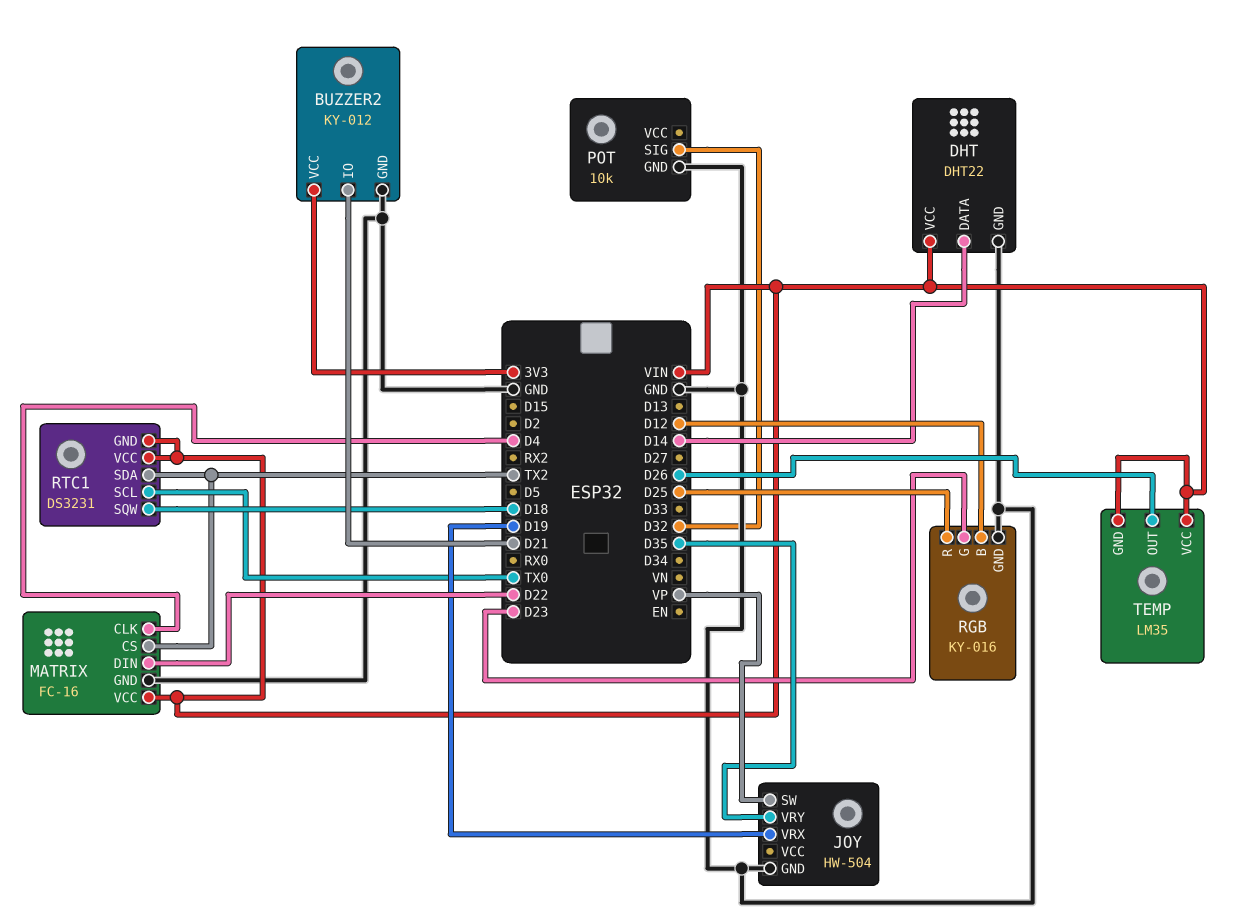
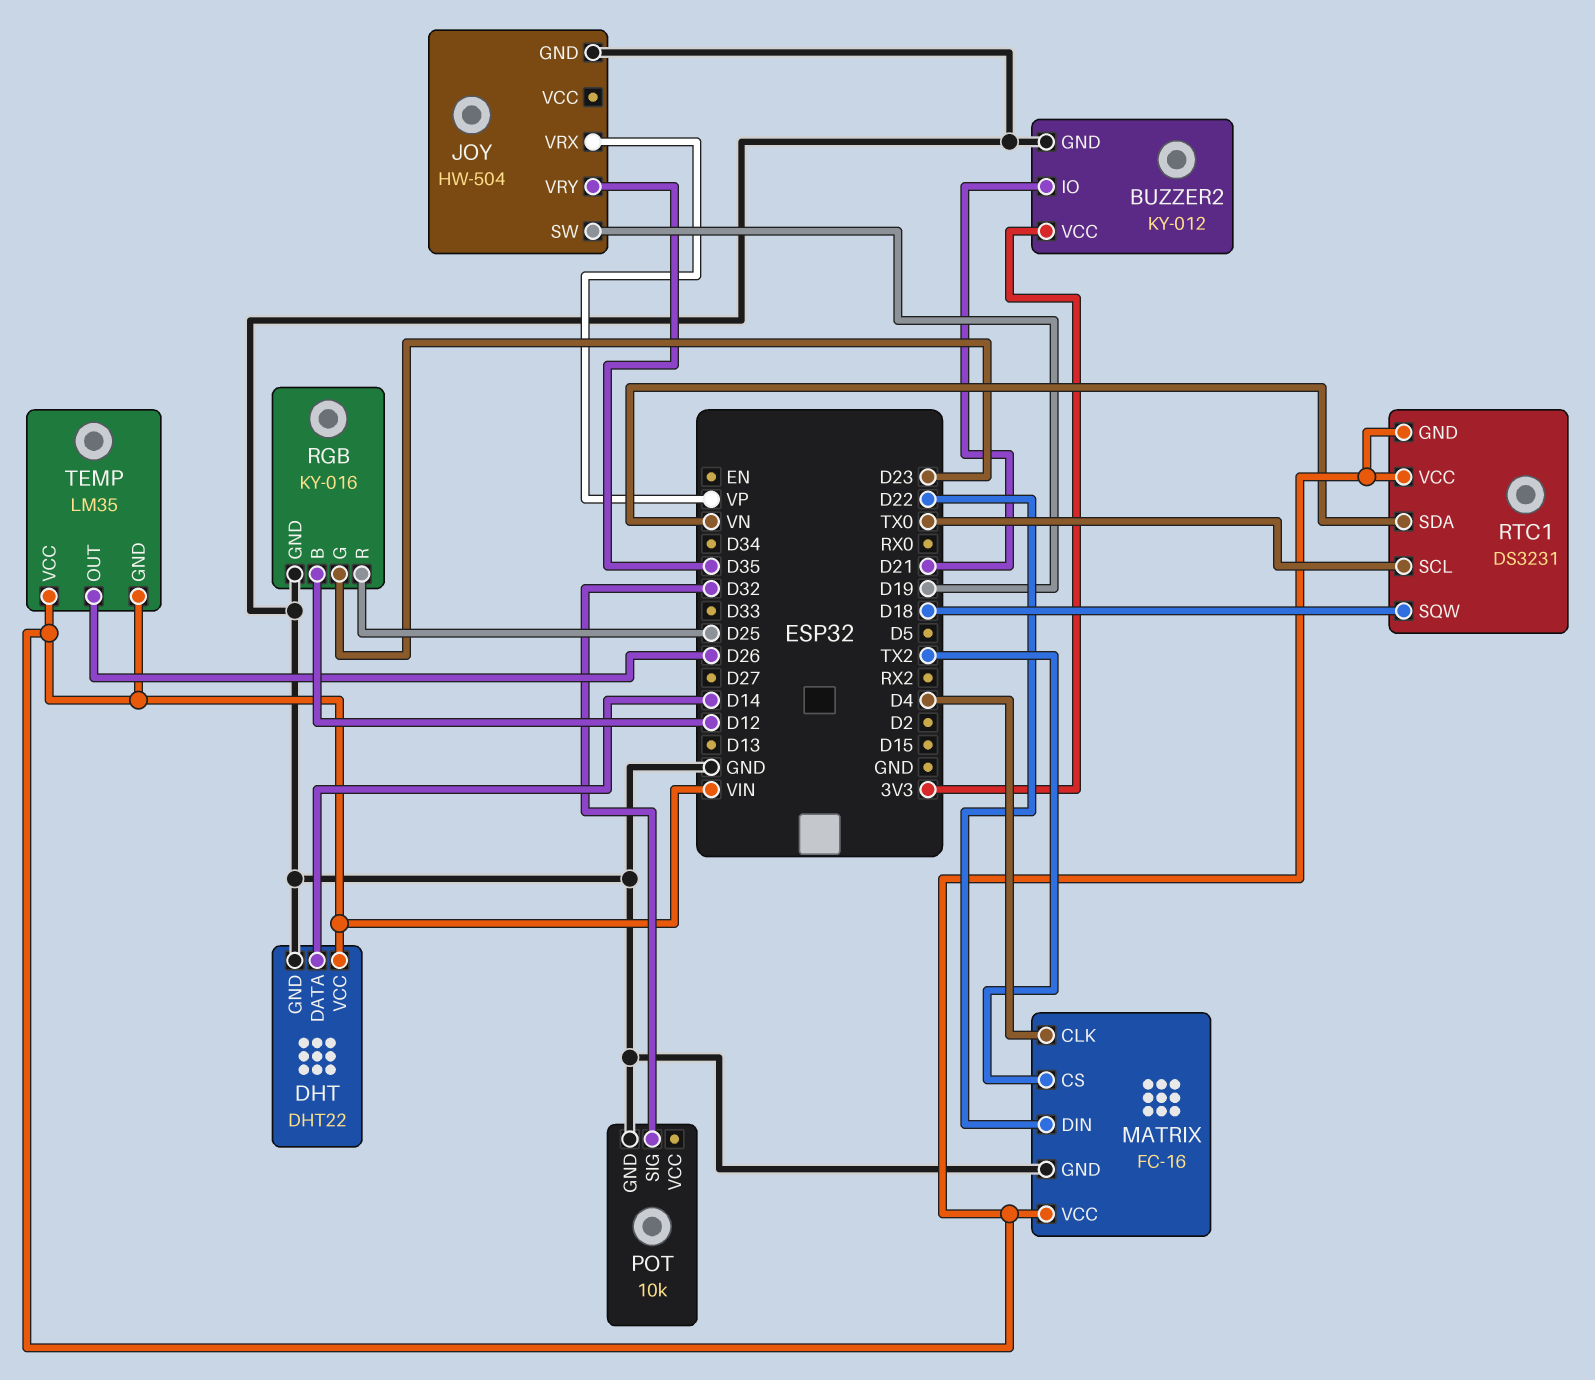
JOY pin SW: VP -> D19
JOY pin VRX: D19 -> VP
RTC1 pin SDA: TX2 -> VN

